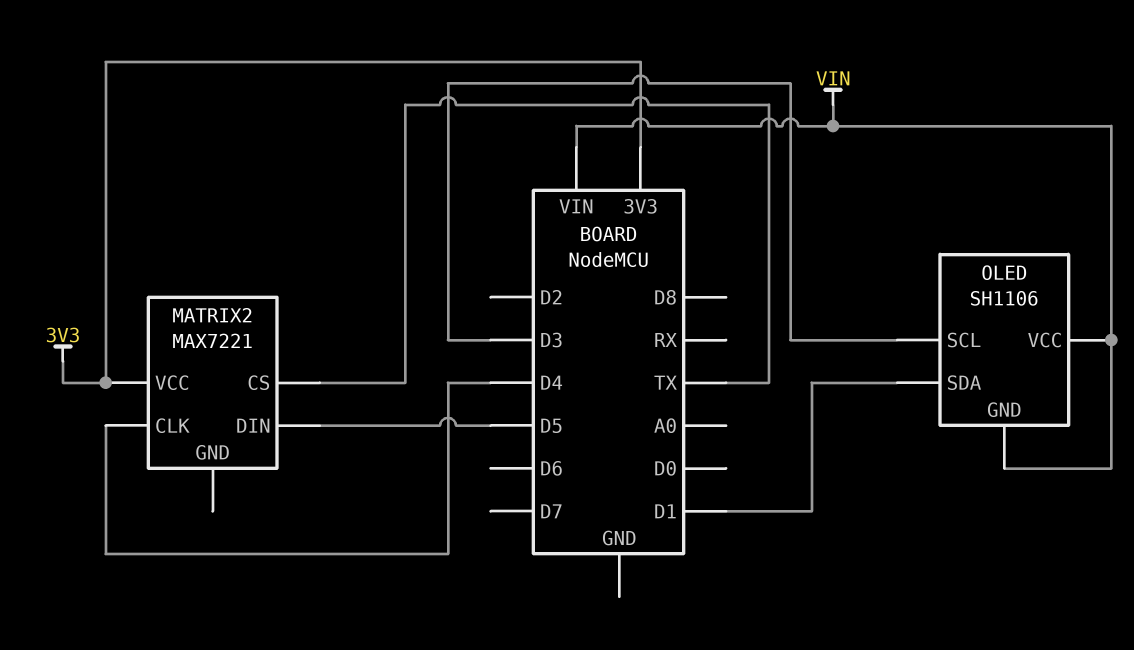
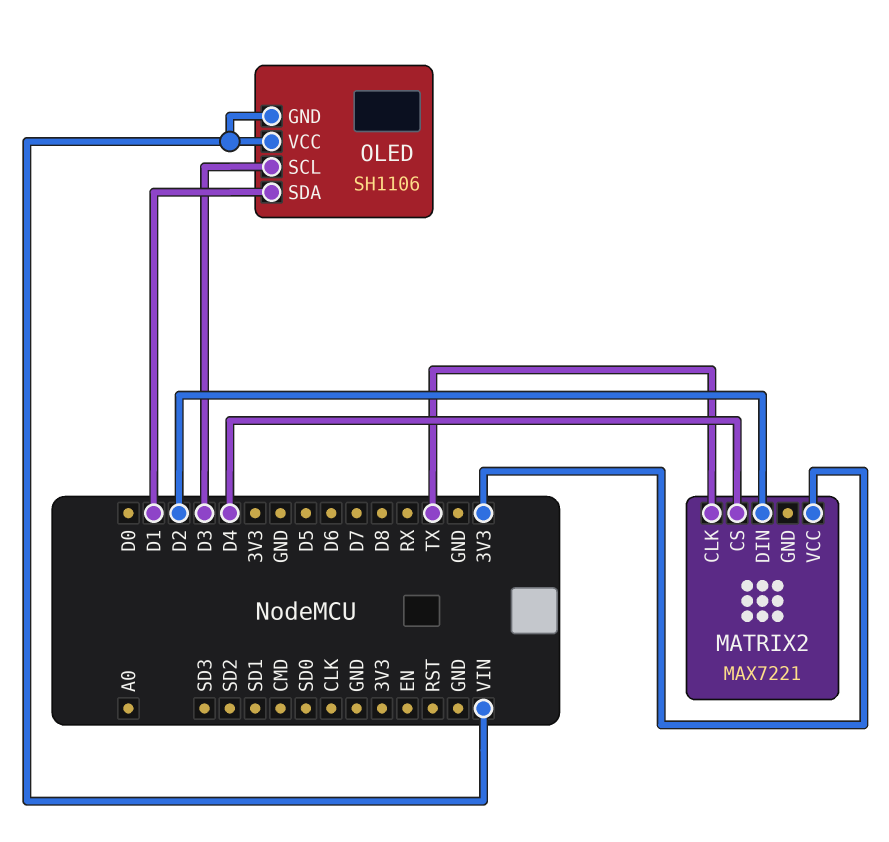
MATRIX2 pin CLK: D4 -> TX
MATRIX2 pin CS: TX -> D4
MATRIX2 pin DIN: D5 -> D2

